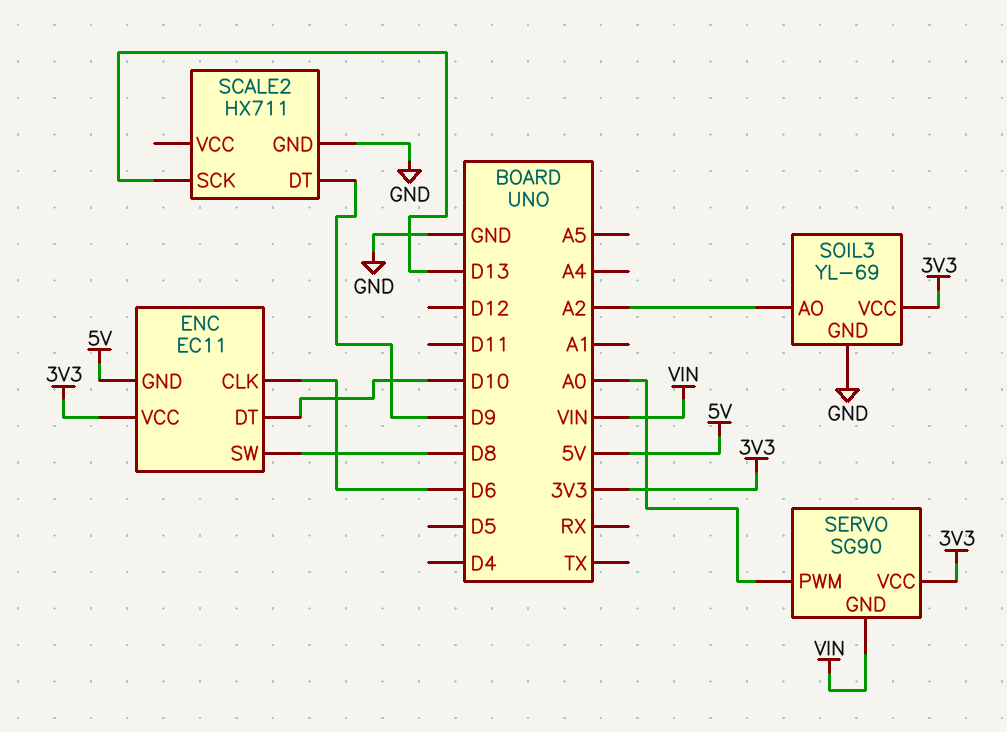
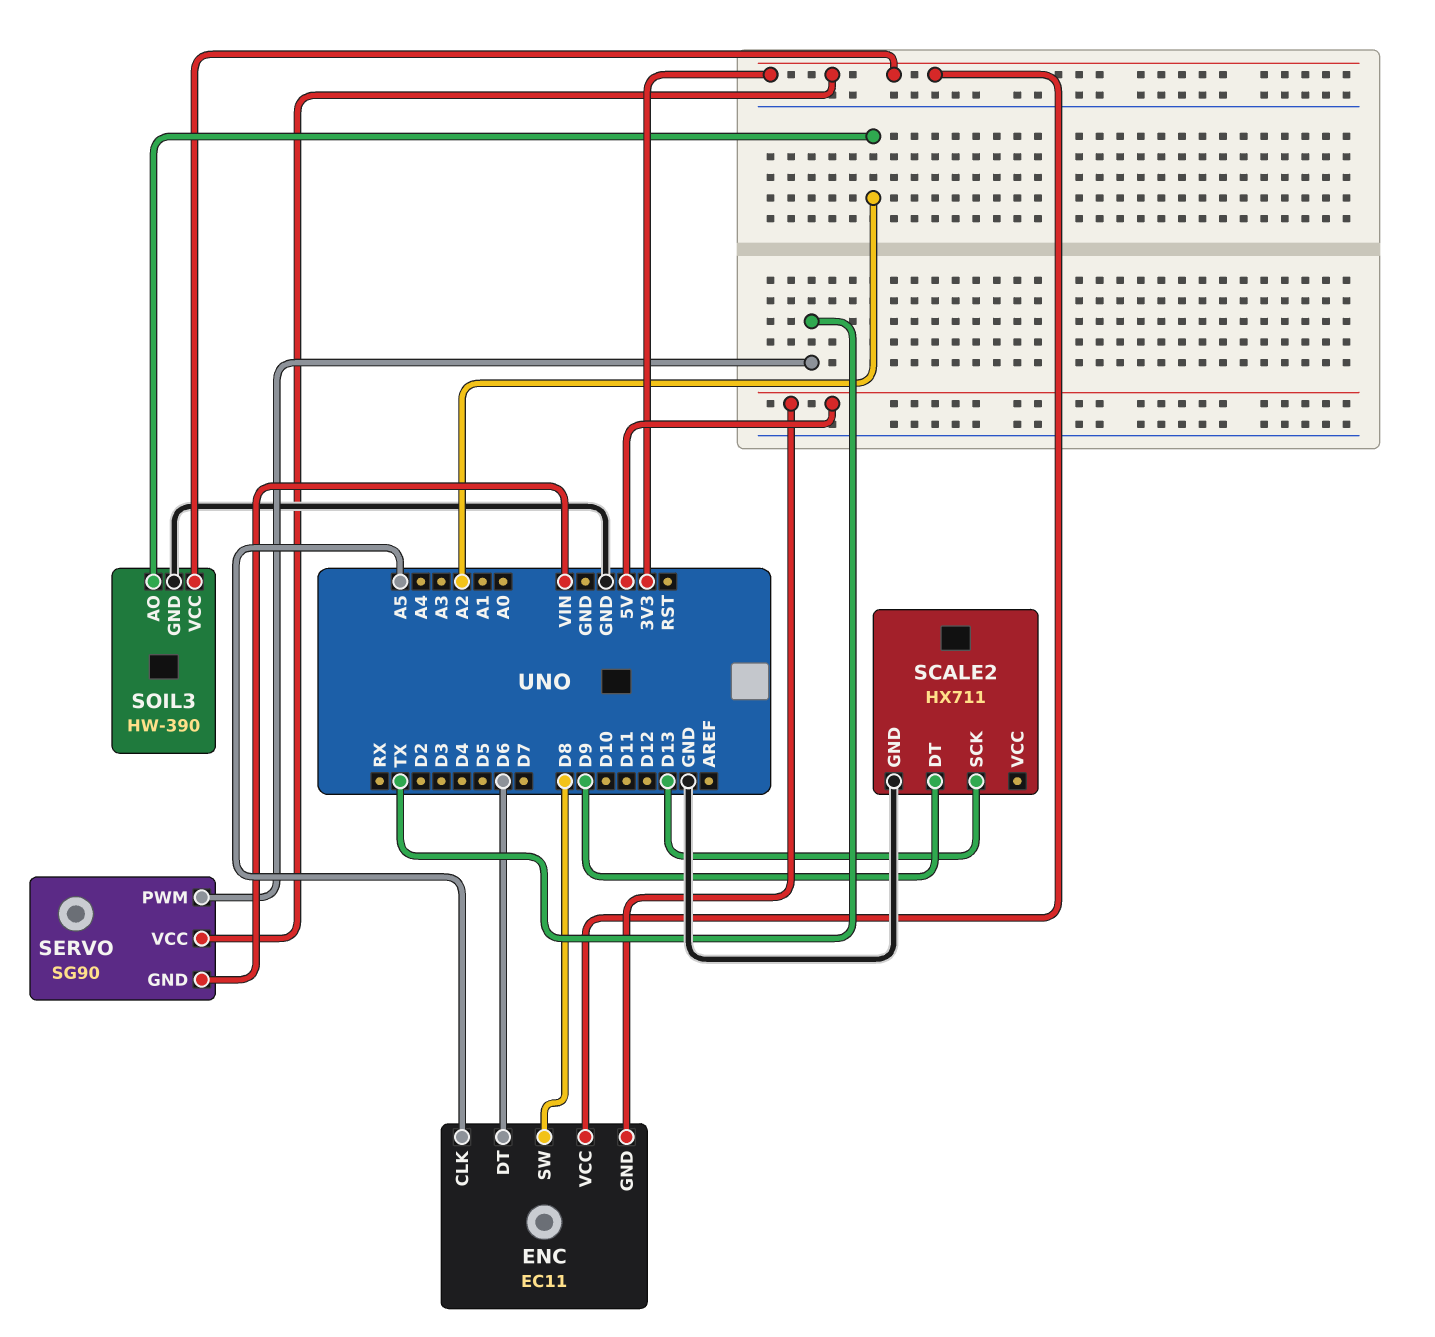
ENC pin CLK: D6 -> A5
ENC pin DT: D10 -> D6
SERVO pin PWM: A0 -> TX
SOIL3: YL-69 -> HW-390

